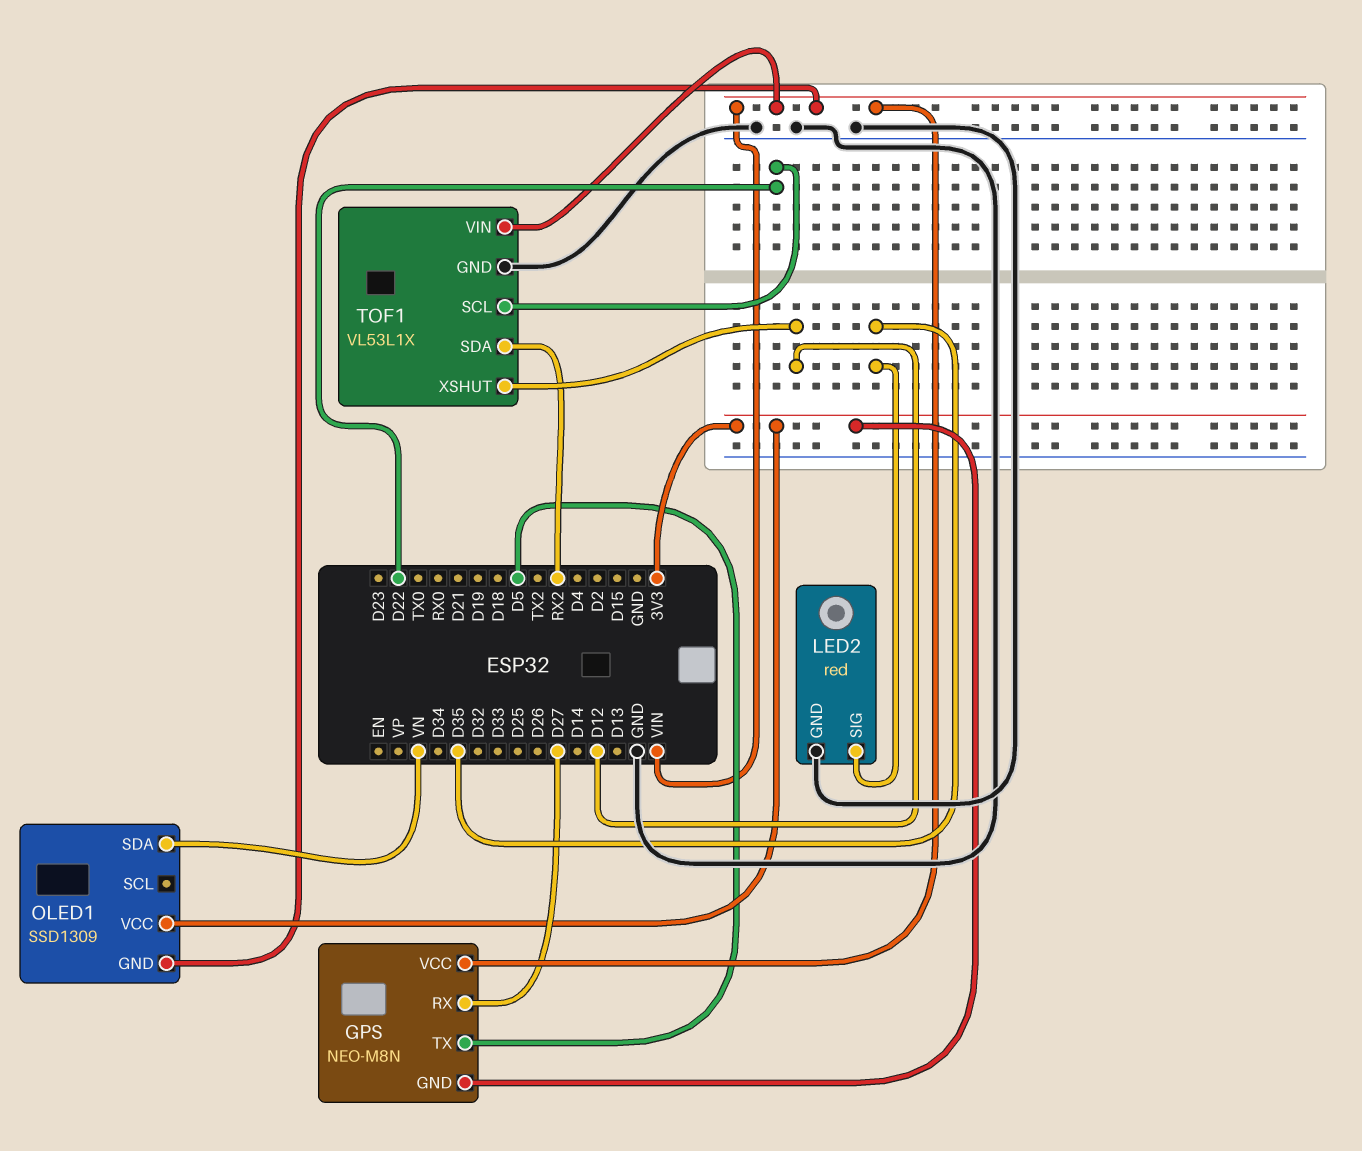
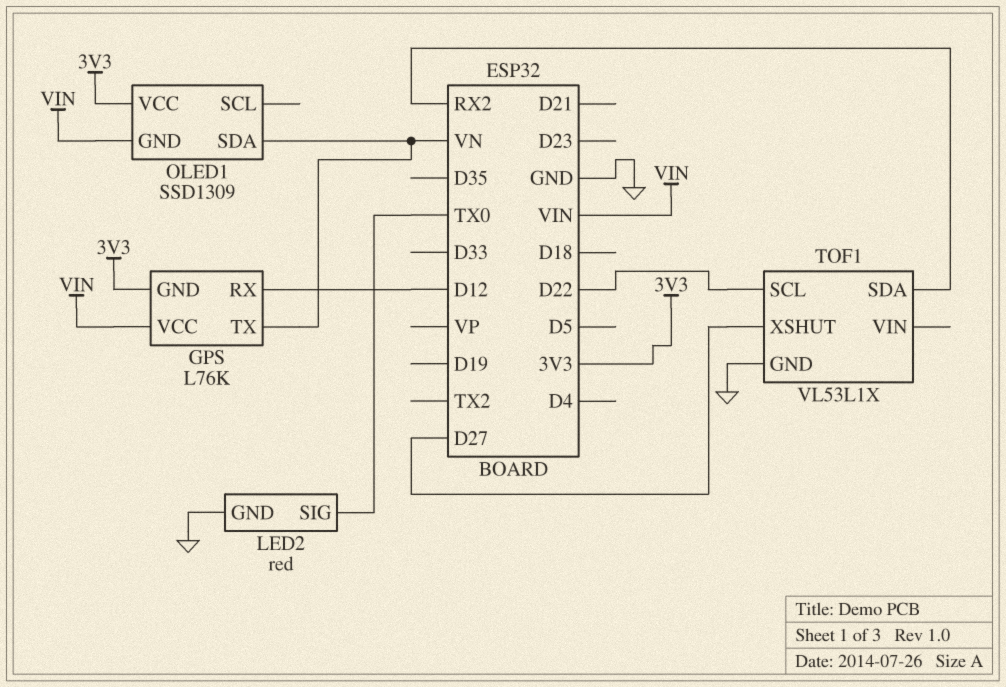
GPS: NEO-M8N -> L76K
GPS pin RX: D27 -> D12
GPS pin TX: D5 -> VN
LED2 pin SIG: D35 -> TX0
TOF1 pin VIN: VIN -> none
TOF1 pin XSHUT: D12 -> D27

